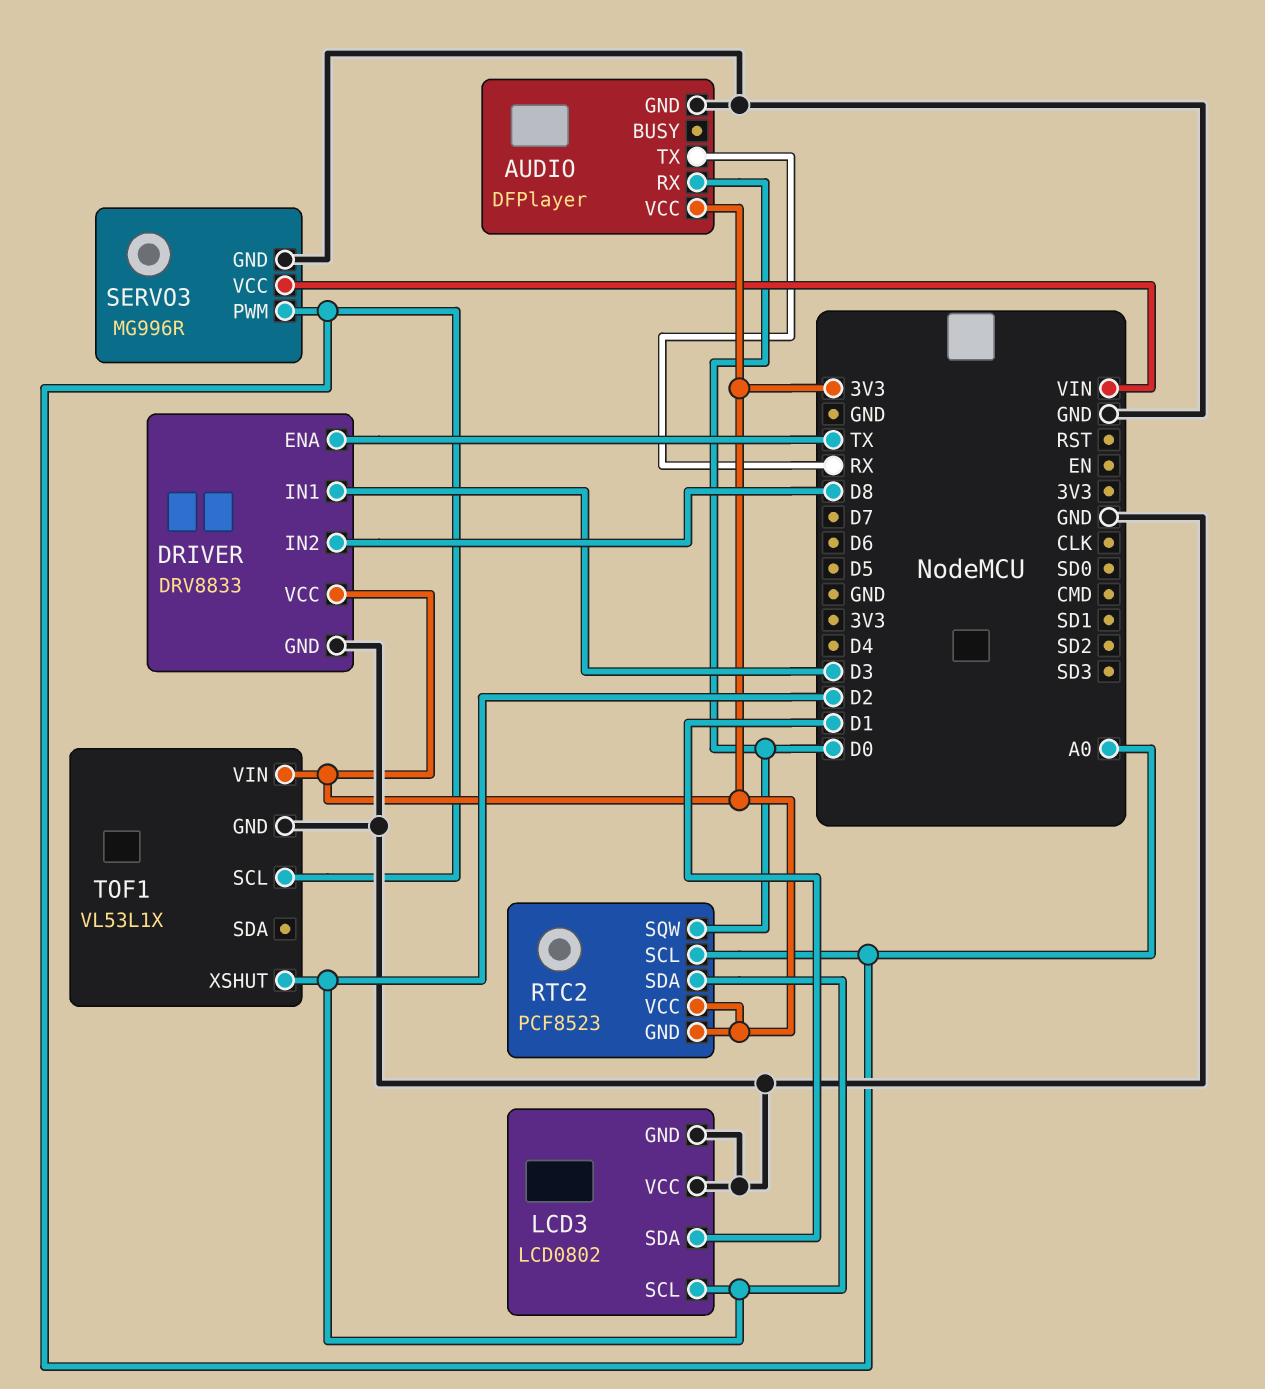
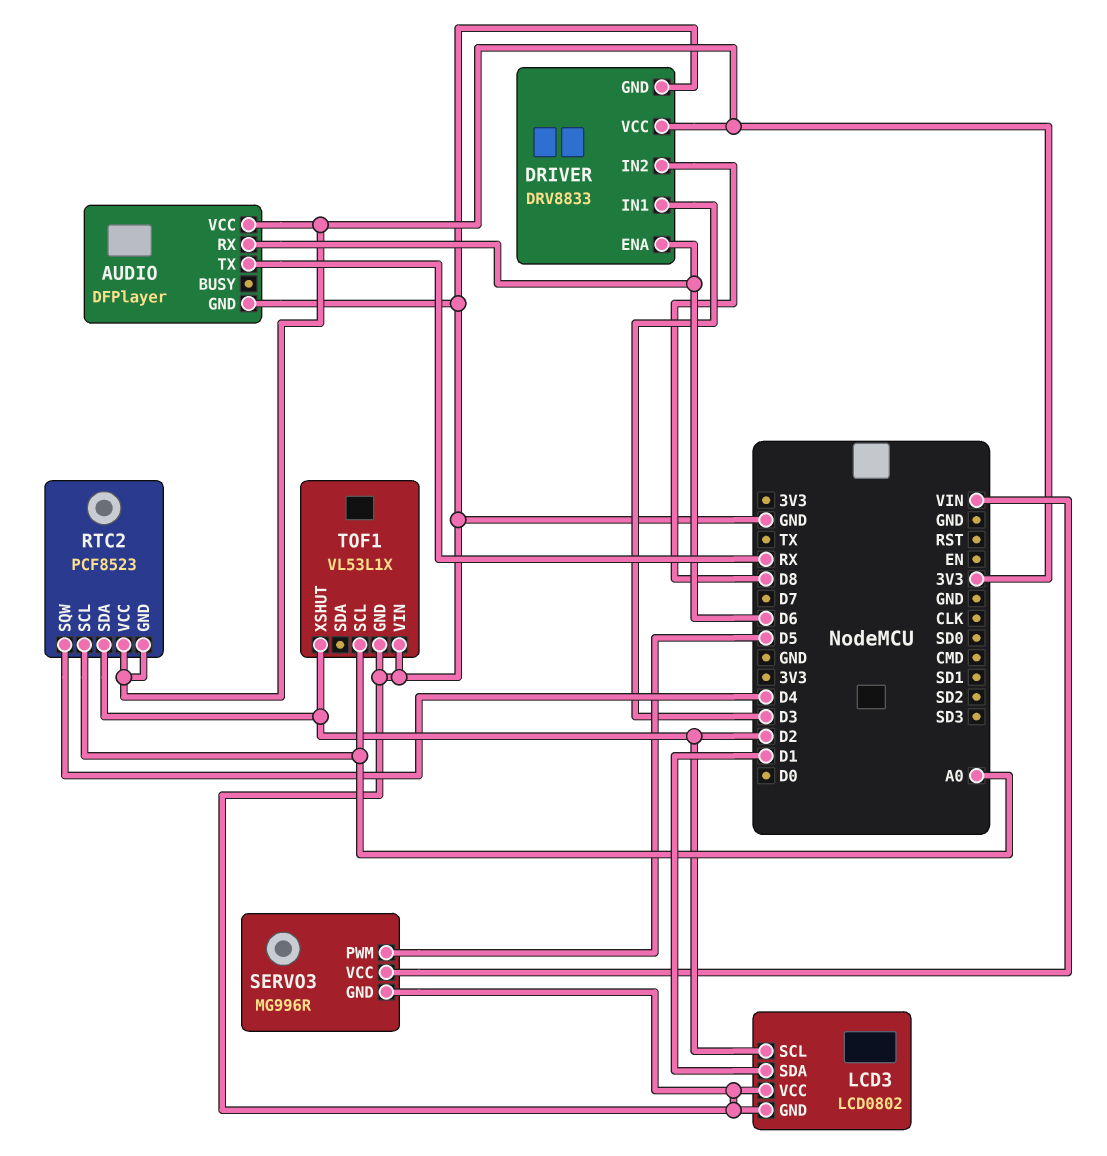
AUDIO pin RX: D0 -> D6
DRIVER pin ENA: TX -> D6
RTC2 pin SQW: D0 -> D4
SERVO3 pin PWM: A0 -> D5
TOF1 pin VIN: 3V3 -> GND

